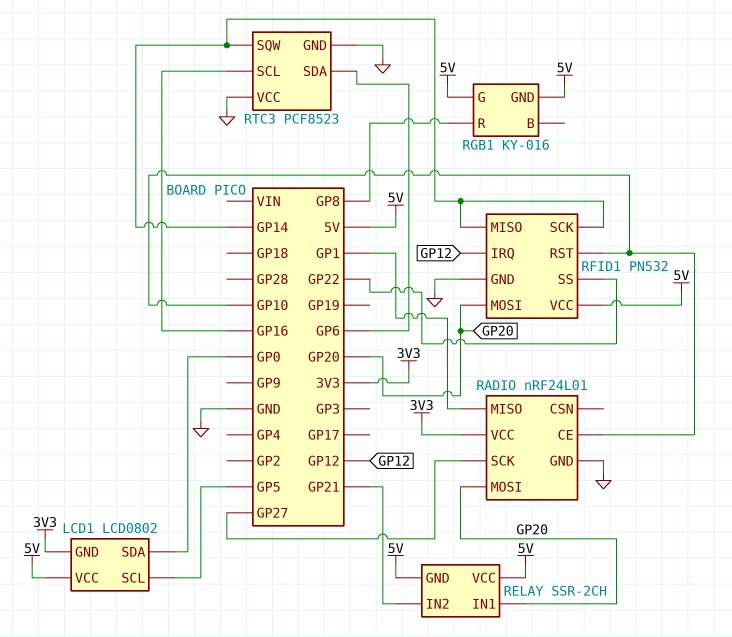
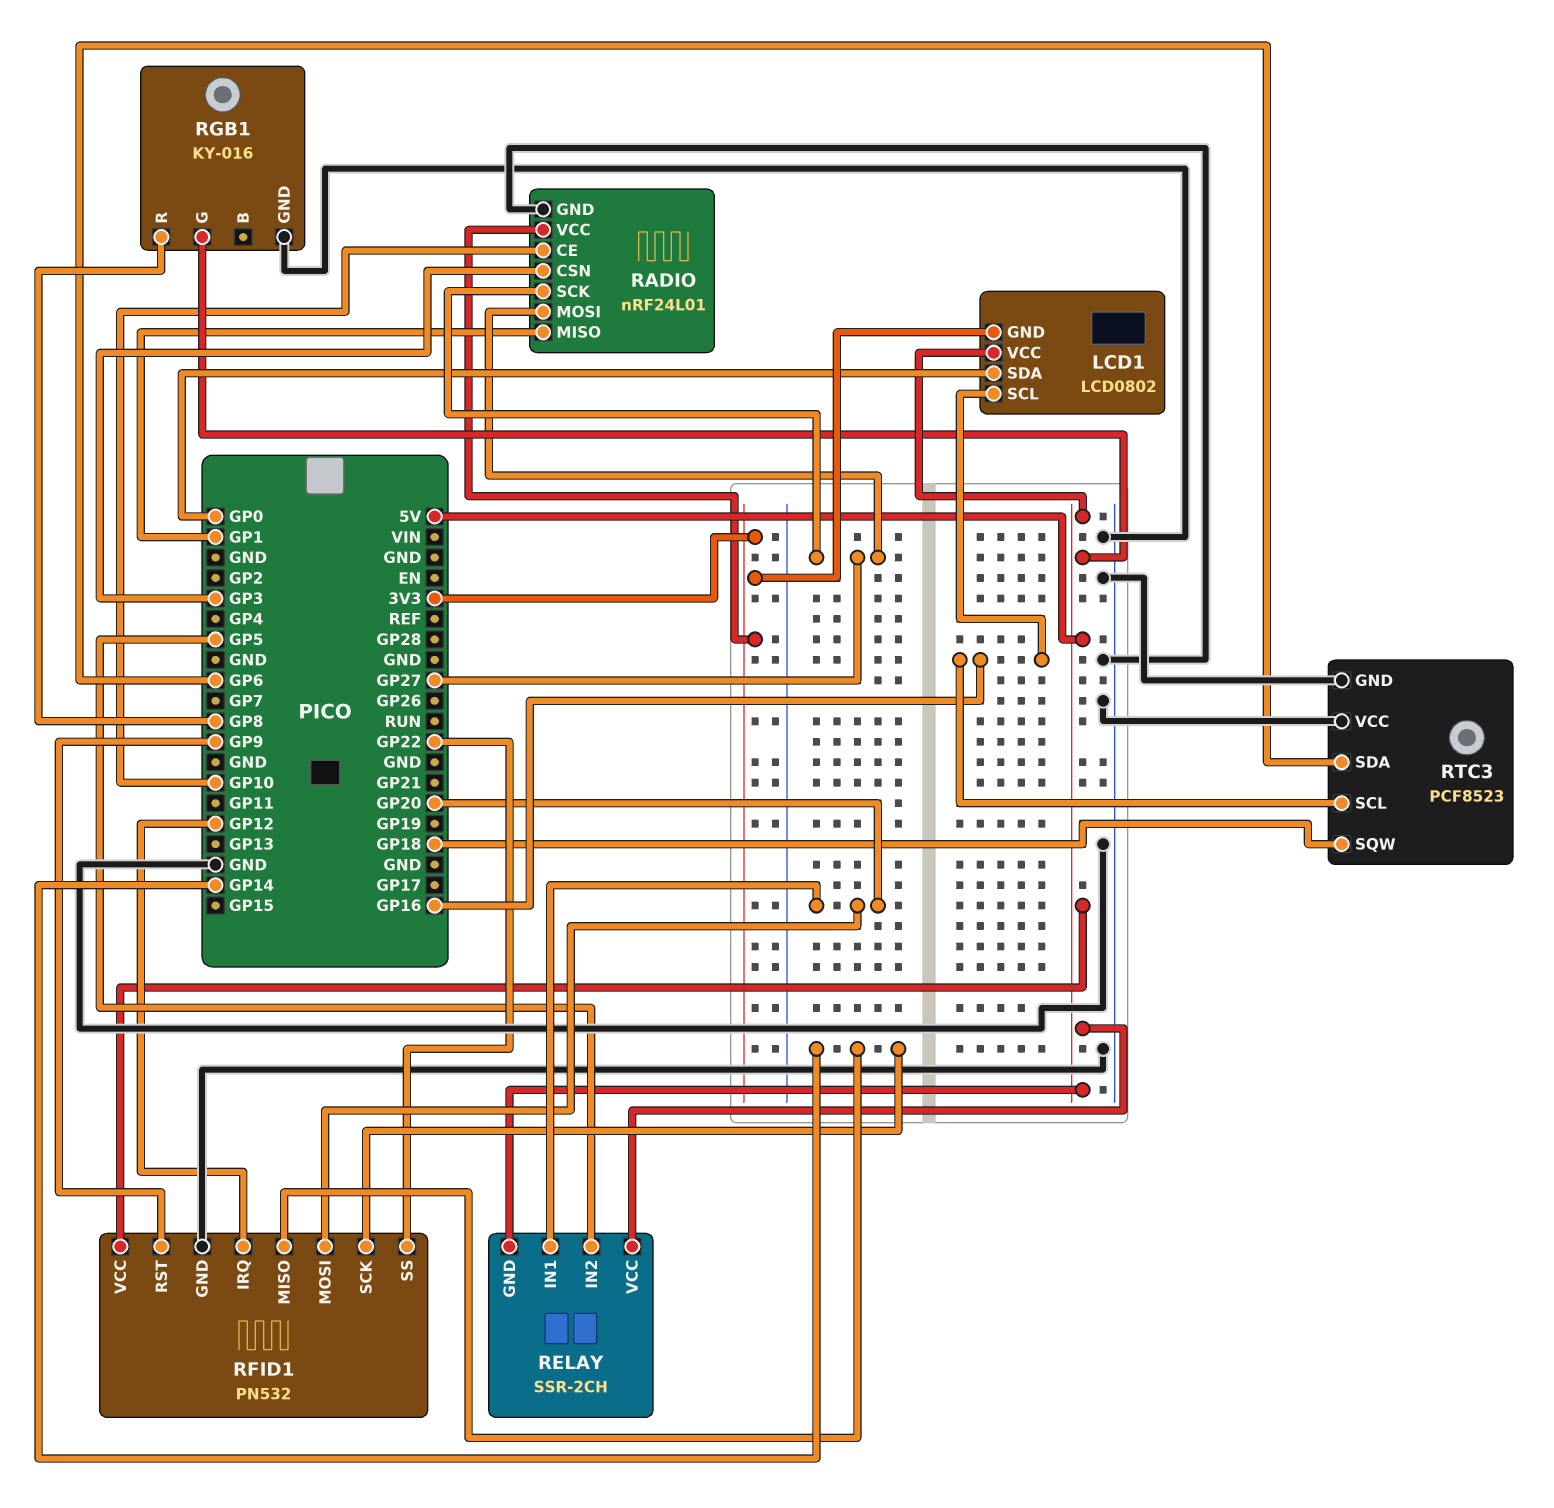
LCD1 pin SCL: GP5 -> GP16
RADIO pin CSN: none -> GP3
RADIO pin MOSI: GP20 -> GP27
RELAY pin IN2: GP21 -> GP5
RFID1 pin RST: GP10 -> GP9
RGB1 pin GND: 5V -> GND
RTC3 pin SQW: GP14 -> GP18

